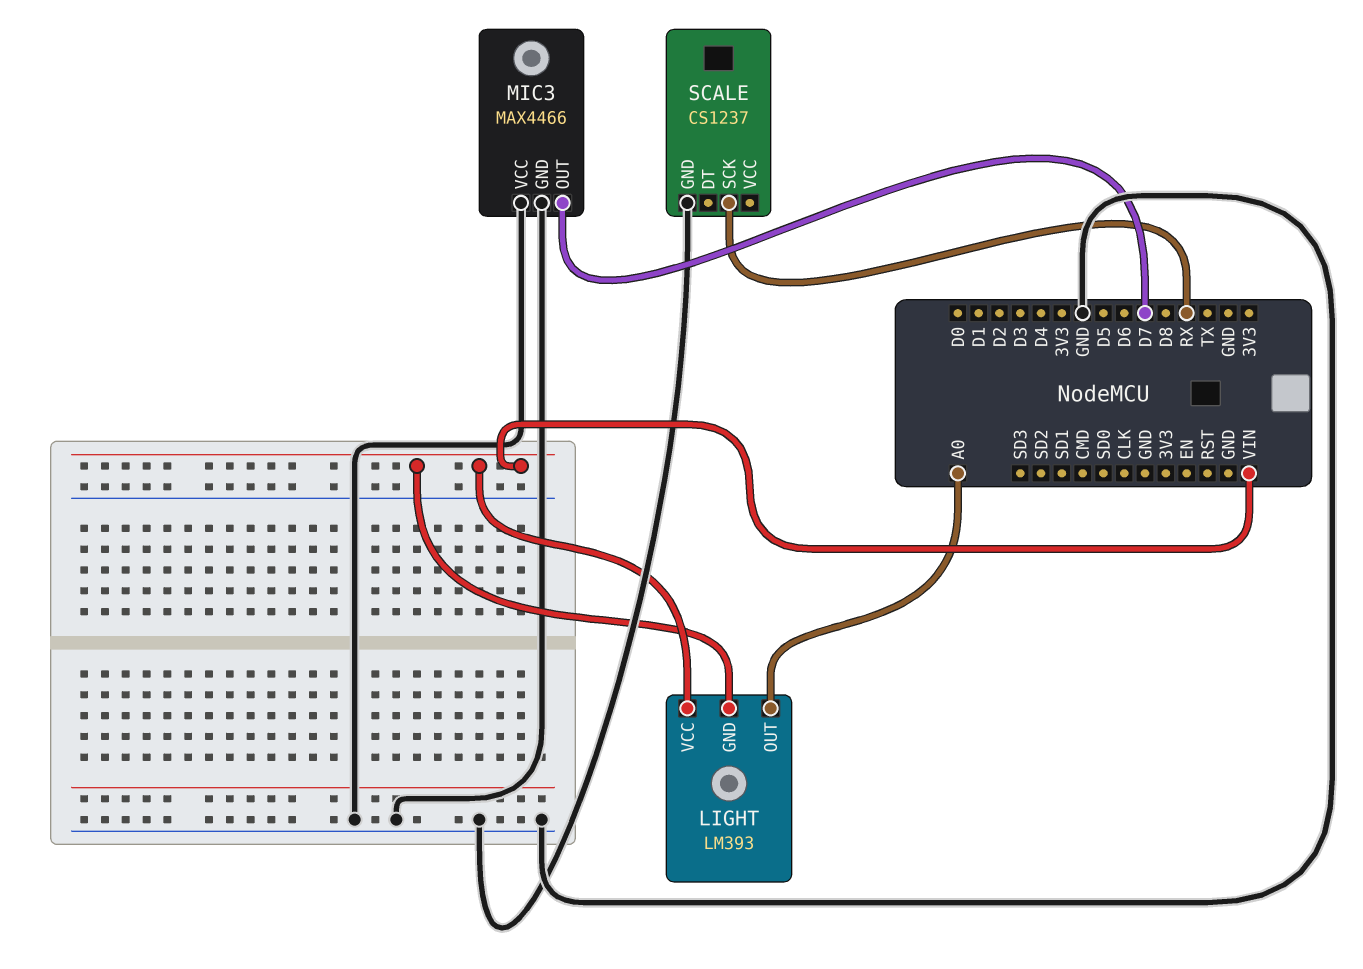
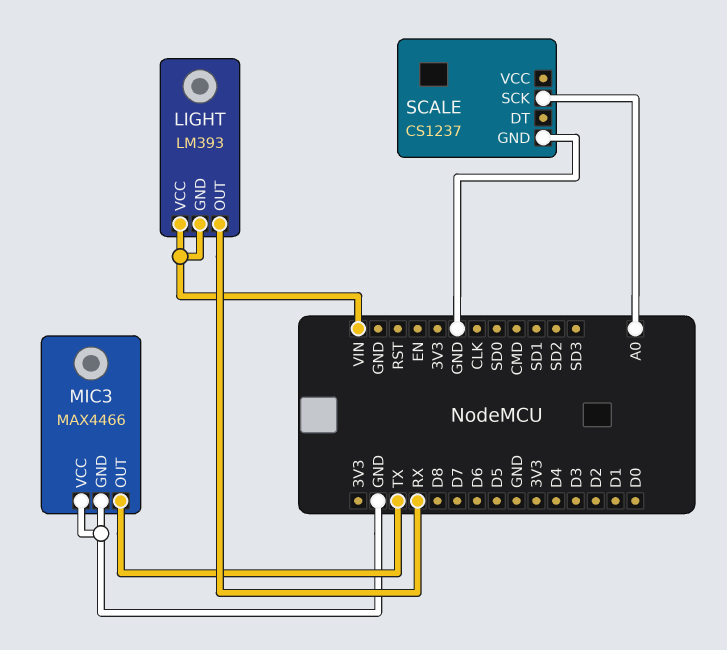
LIGHT pin OUT: A0 -> RX
MIC3 pin OUT: D7 -> TX
SCALE pin SCK: RX -> A0

